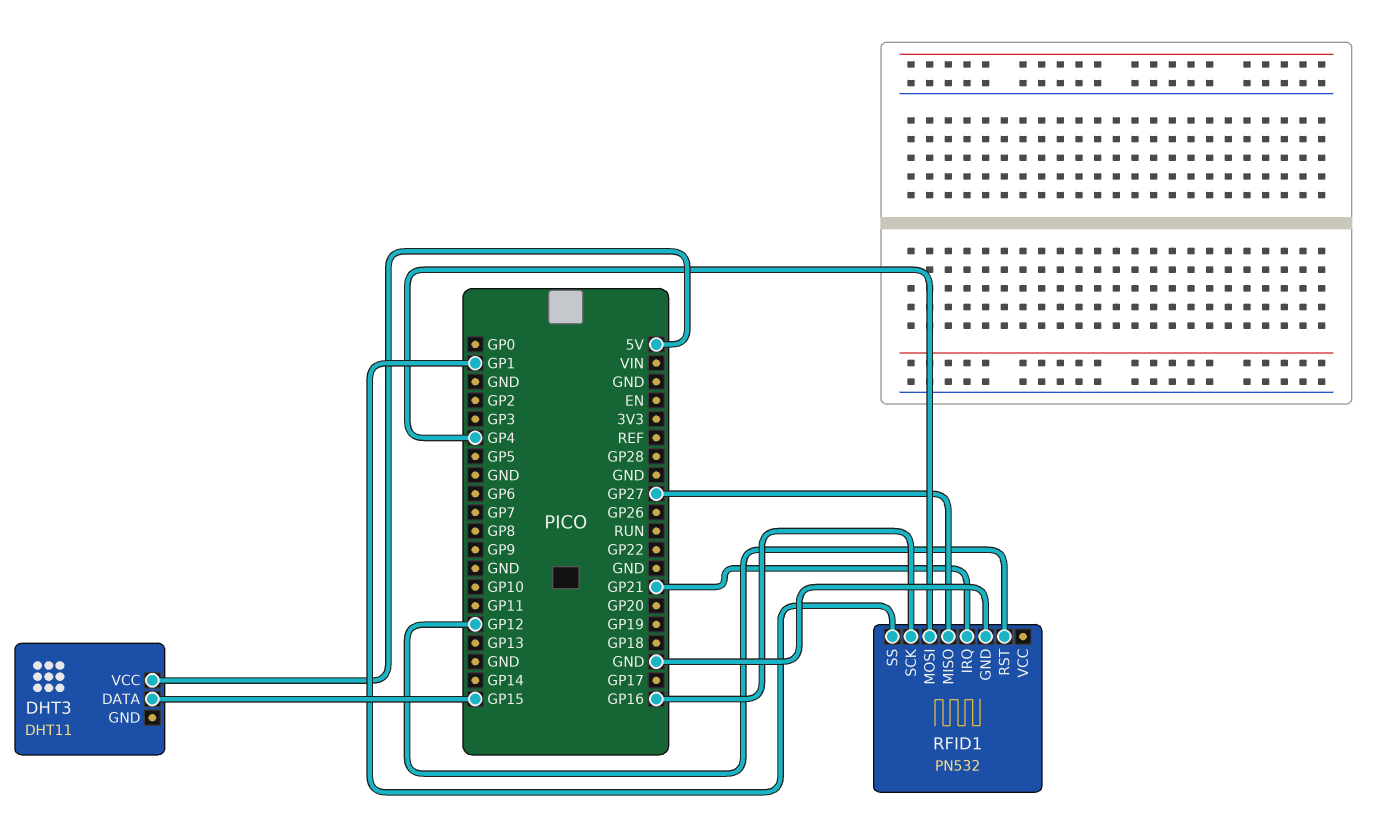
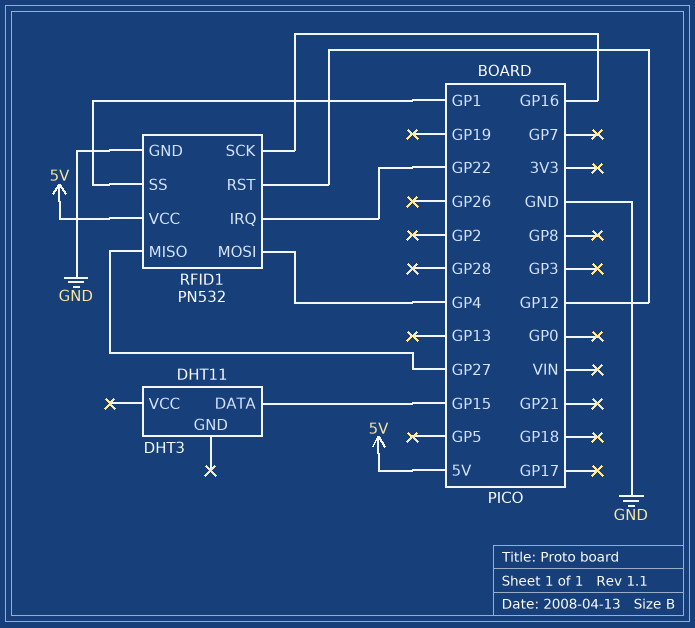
DHT3 pin VCC: 5V -> none
RFID1 pin IRQ: GP21 -> GP22
RFID1 pin VCC: none -> 5V

